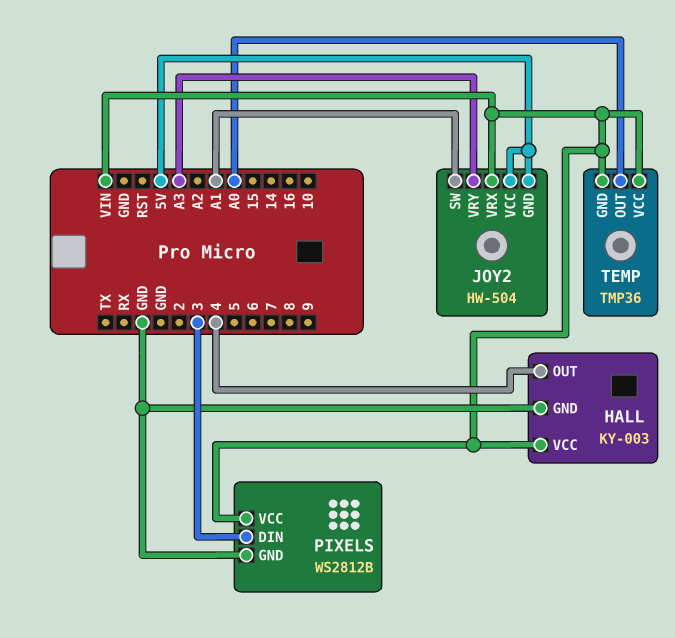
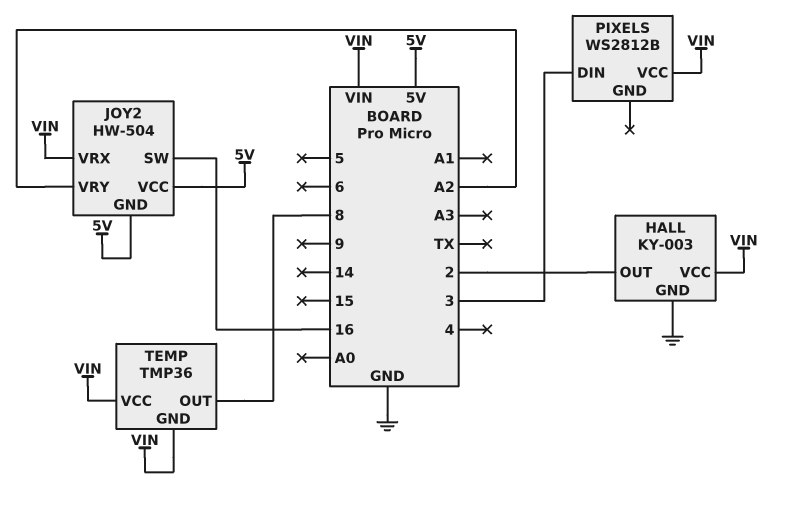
HALL pin OUT: 4 -> 2
JOY2 pin SW: A1 -> 16
JOY2 pin VRY: A3 -> A2
PIXELS pin GND: GND -> none
TEMP pin OUT: A0 -> 8

